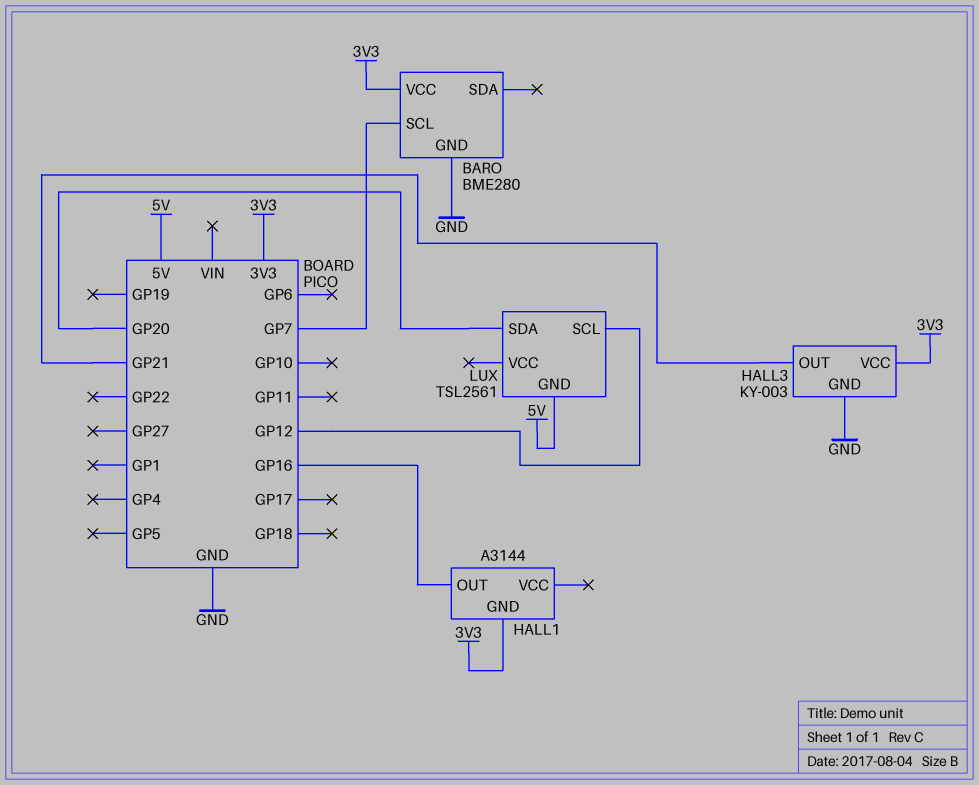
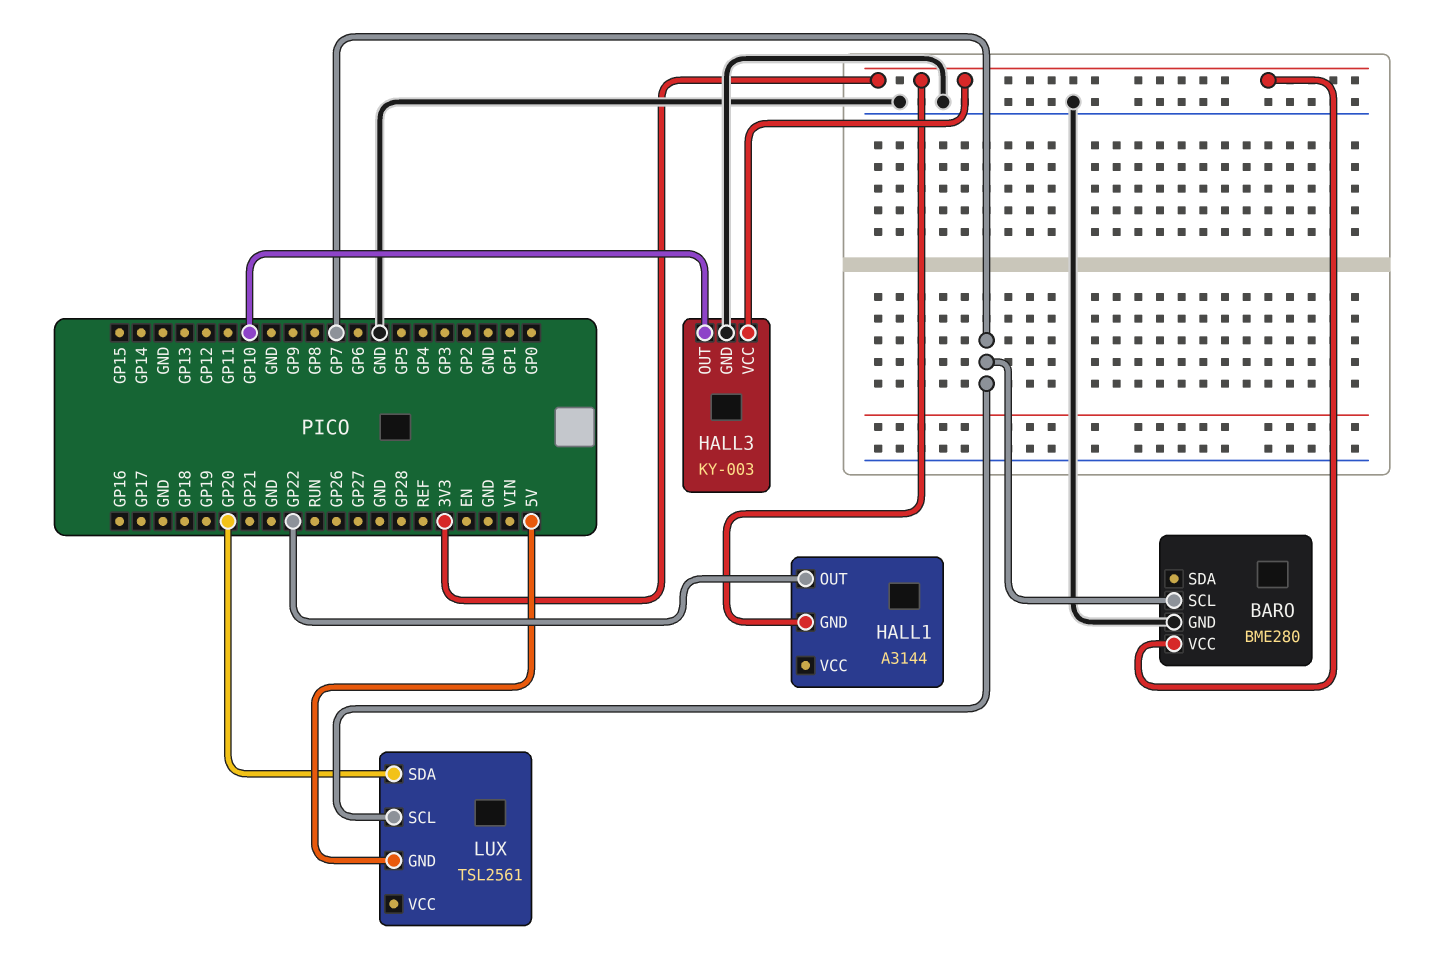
HALL1 pin OUT: GP16 -> GP22
HALL3 pin OUT: GP21 -> GP10
LUX pin SCL: GP12 -> GP7

